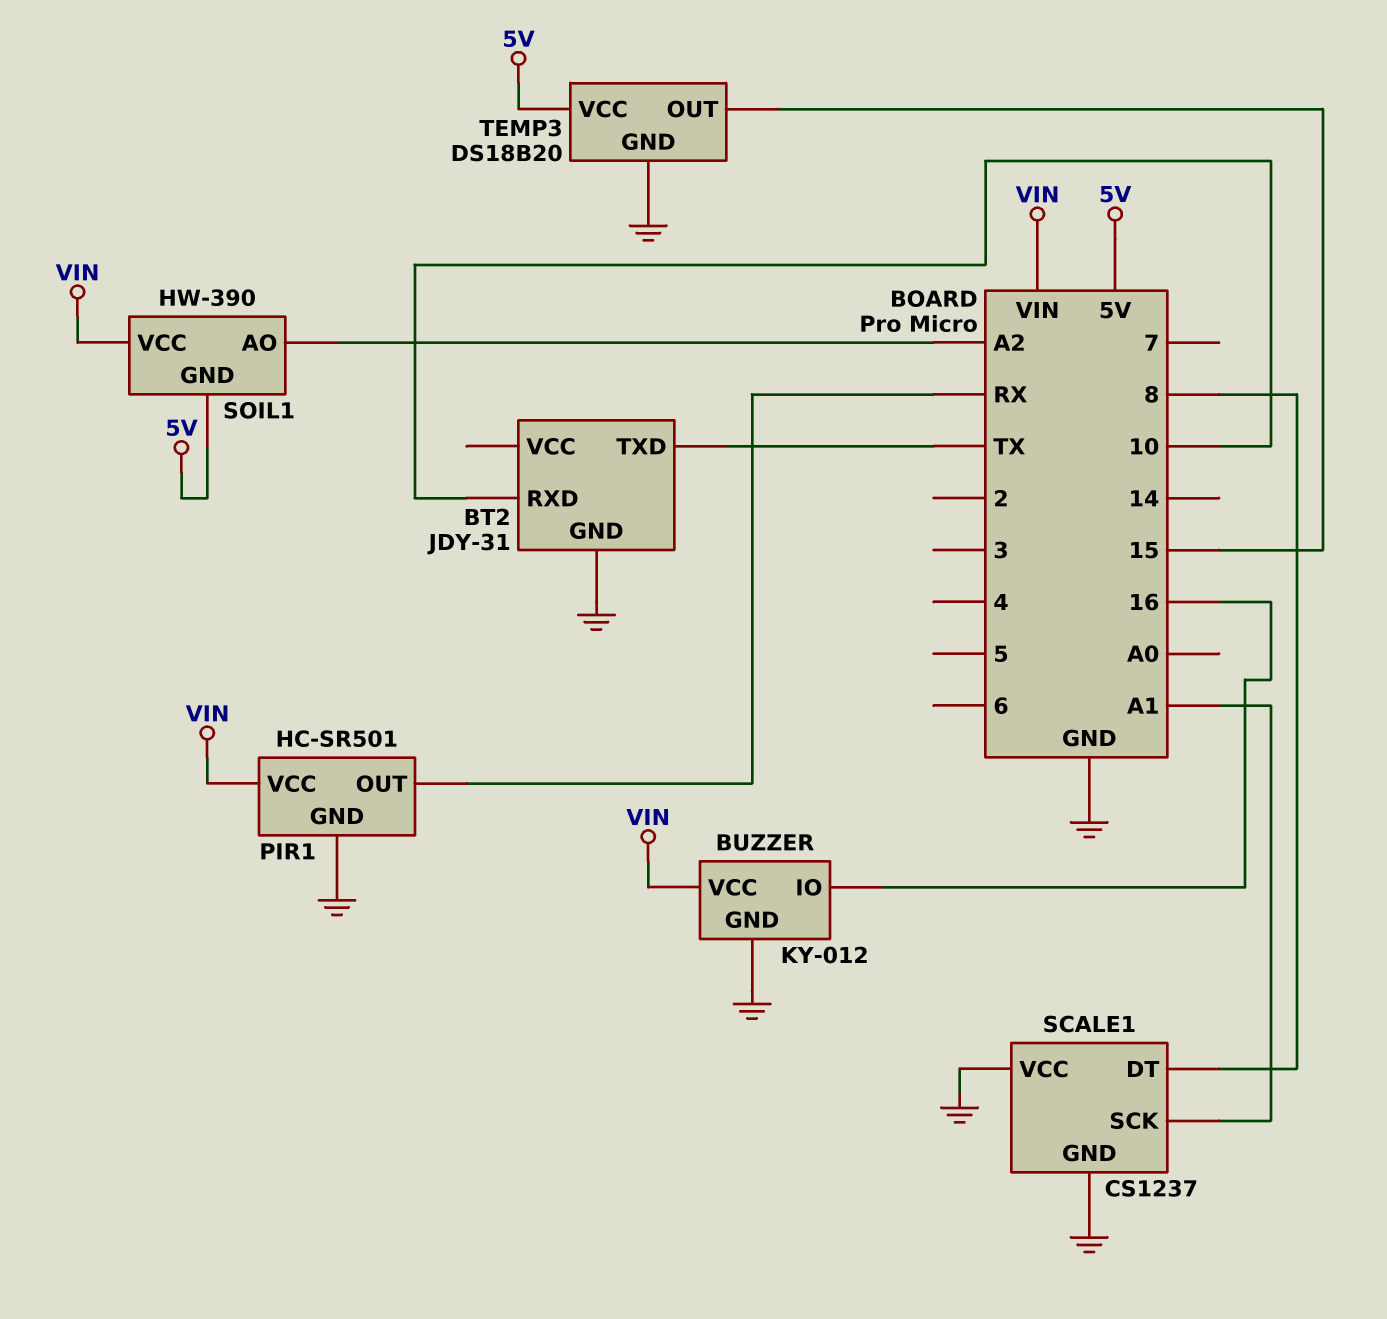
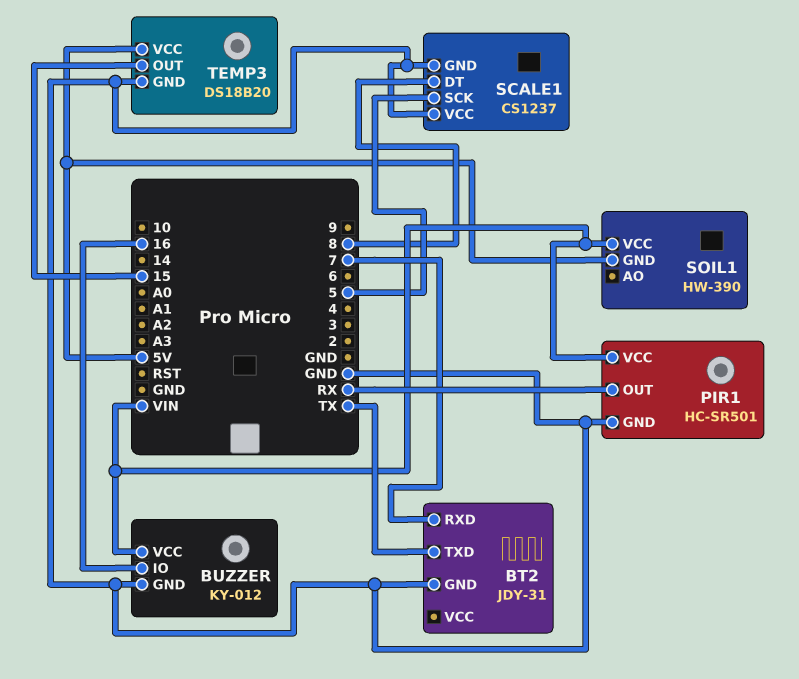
BT2 pin RXD: 10 -> 7
SCALE1 pin SCK: A1 -> 5
SOIL1 pin AO: A2 -> none

